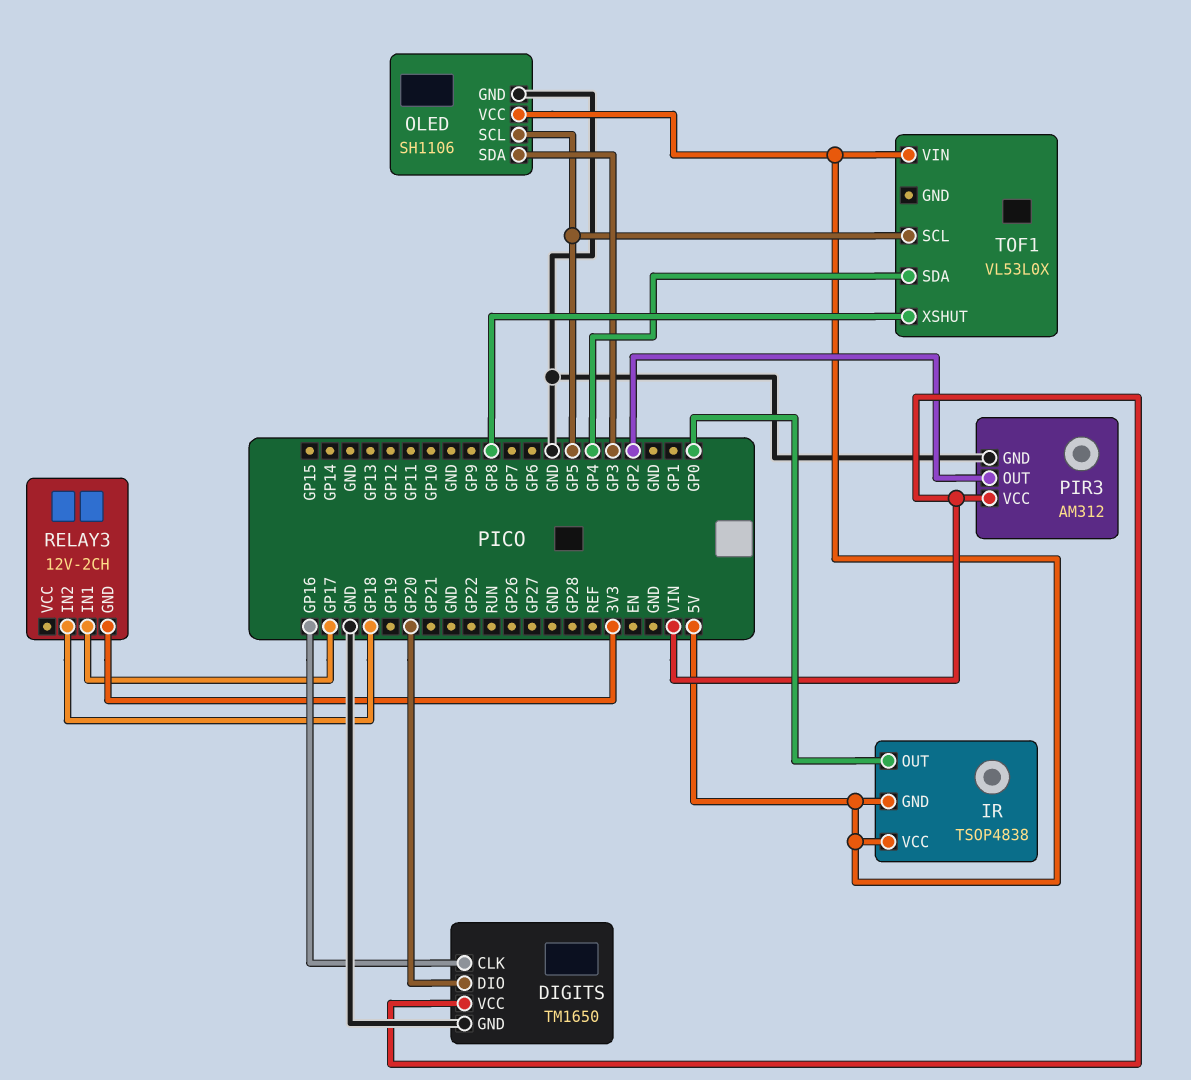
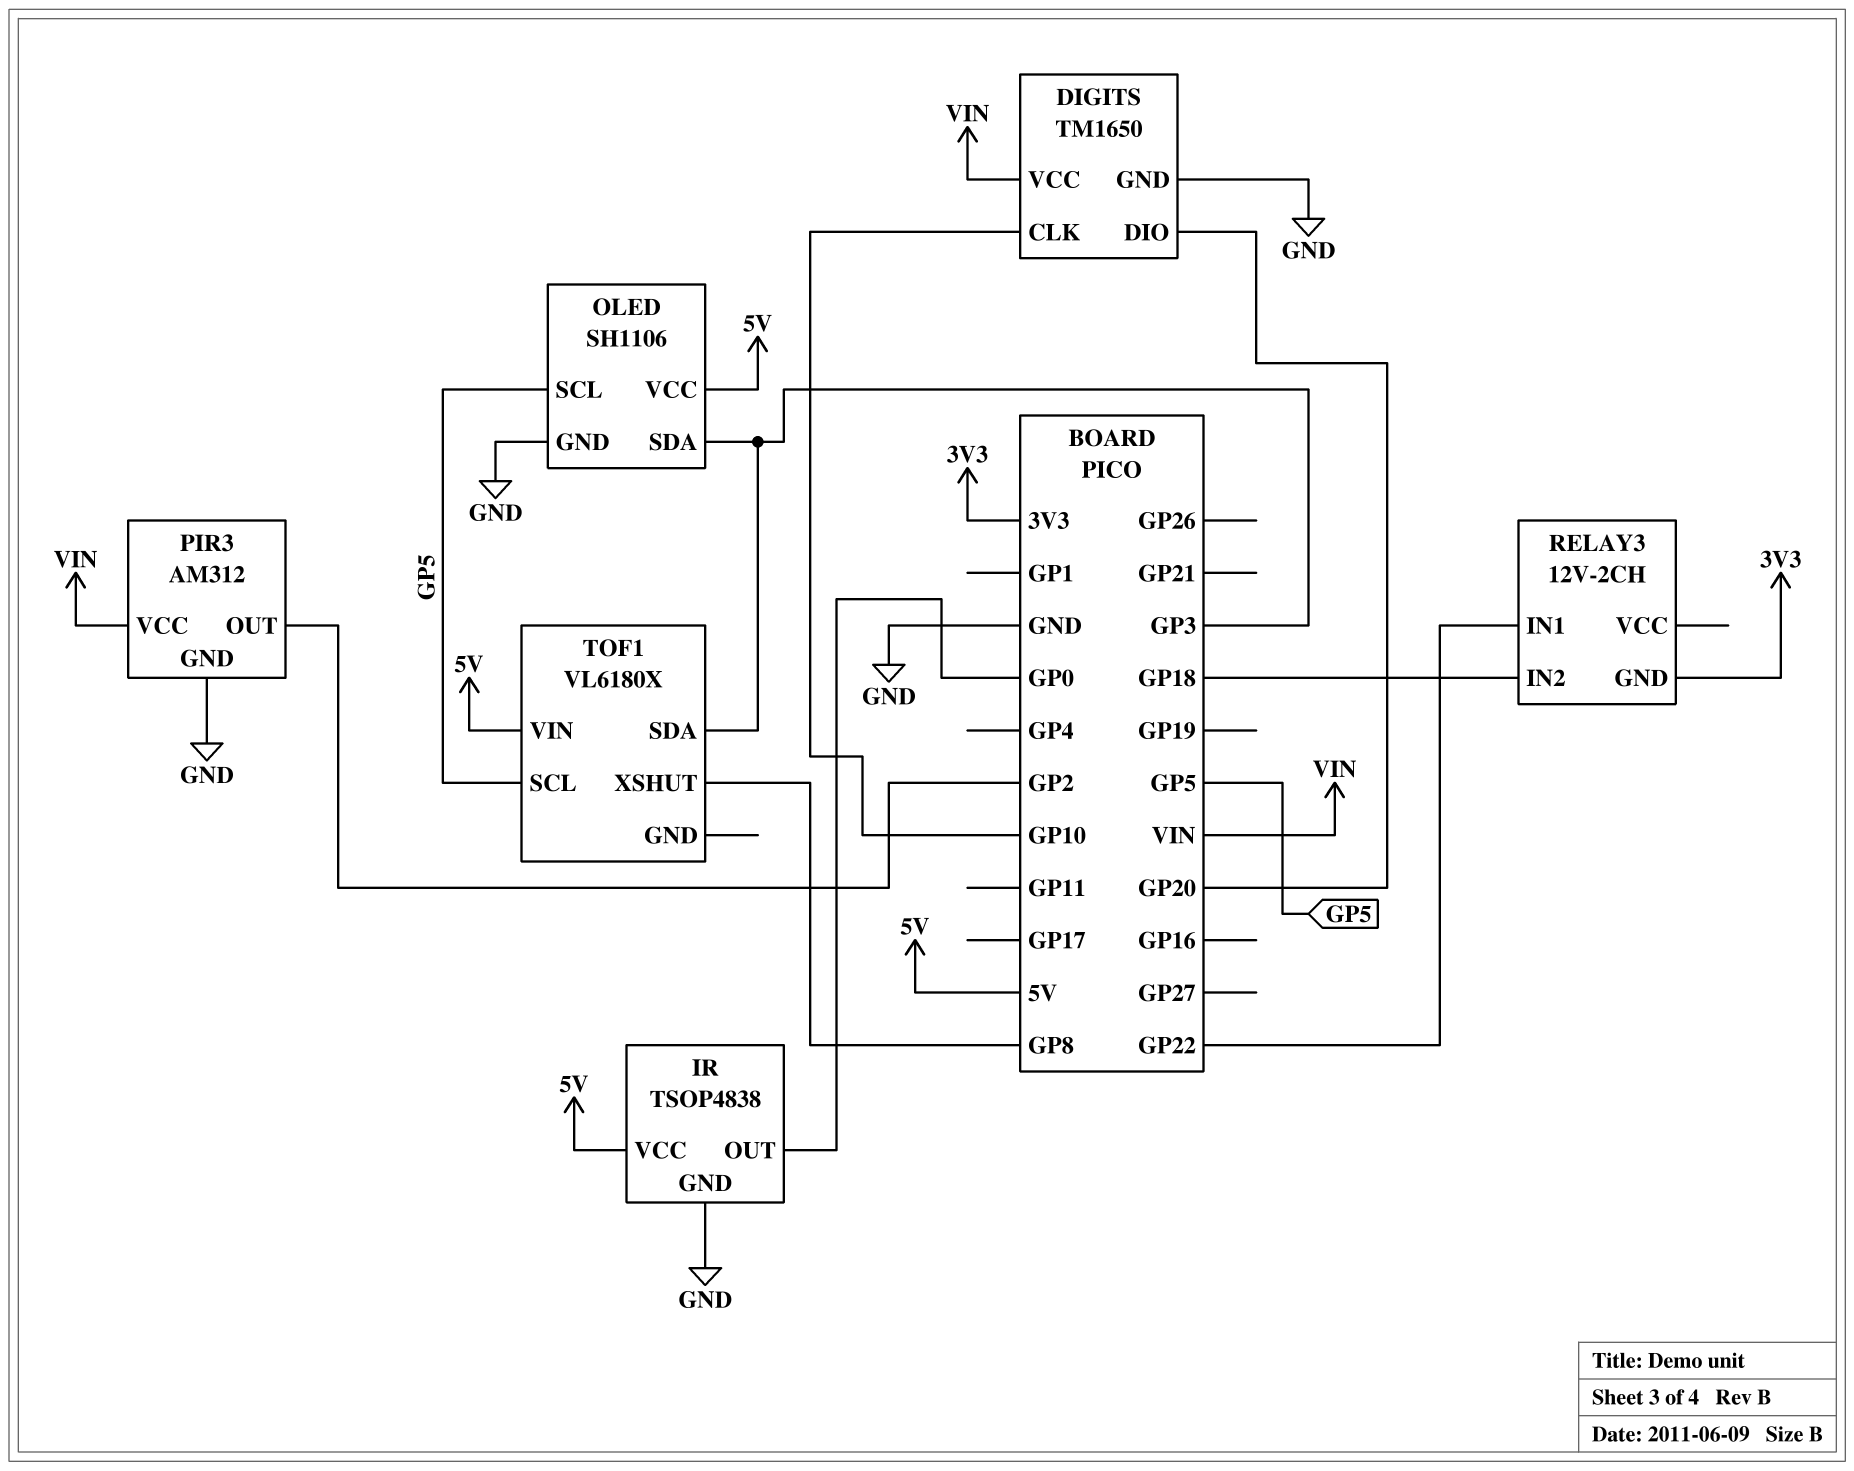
DIGITS pin CLK: GP16 -> GP10
IR pin GND: 5V -> GND
RELAY3 pin IN1: GP17 -> GP22
TOF1: VL53L0X -> VL6180X
TOF1 pin SDA: GP4 -> GP3

